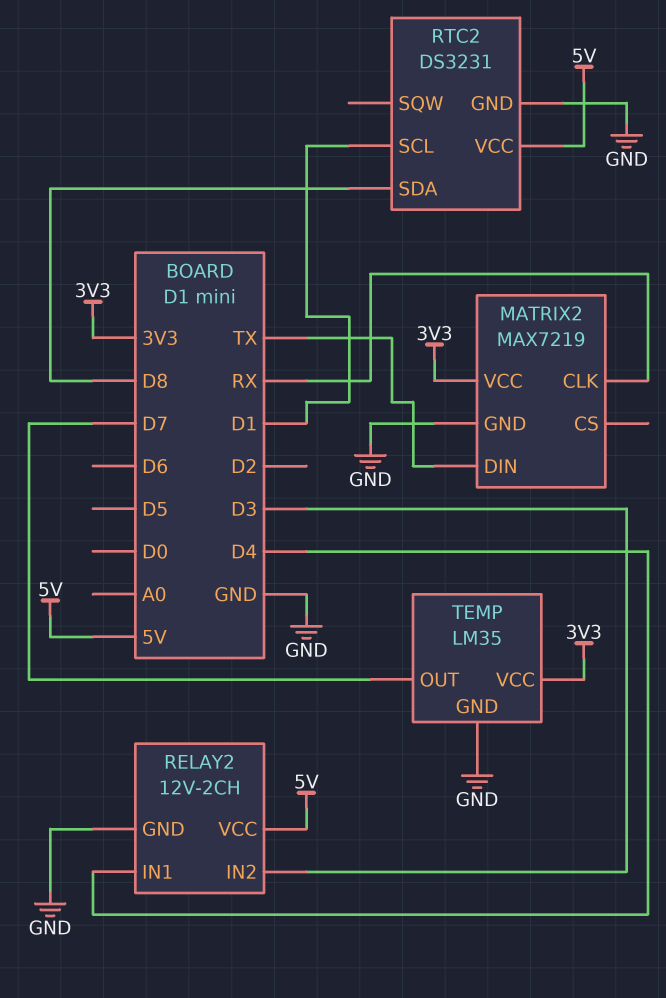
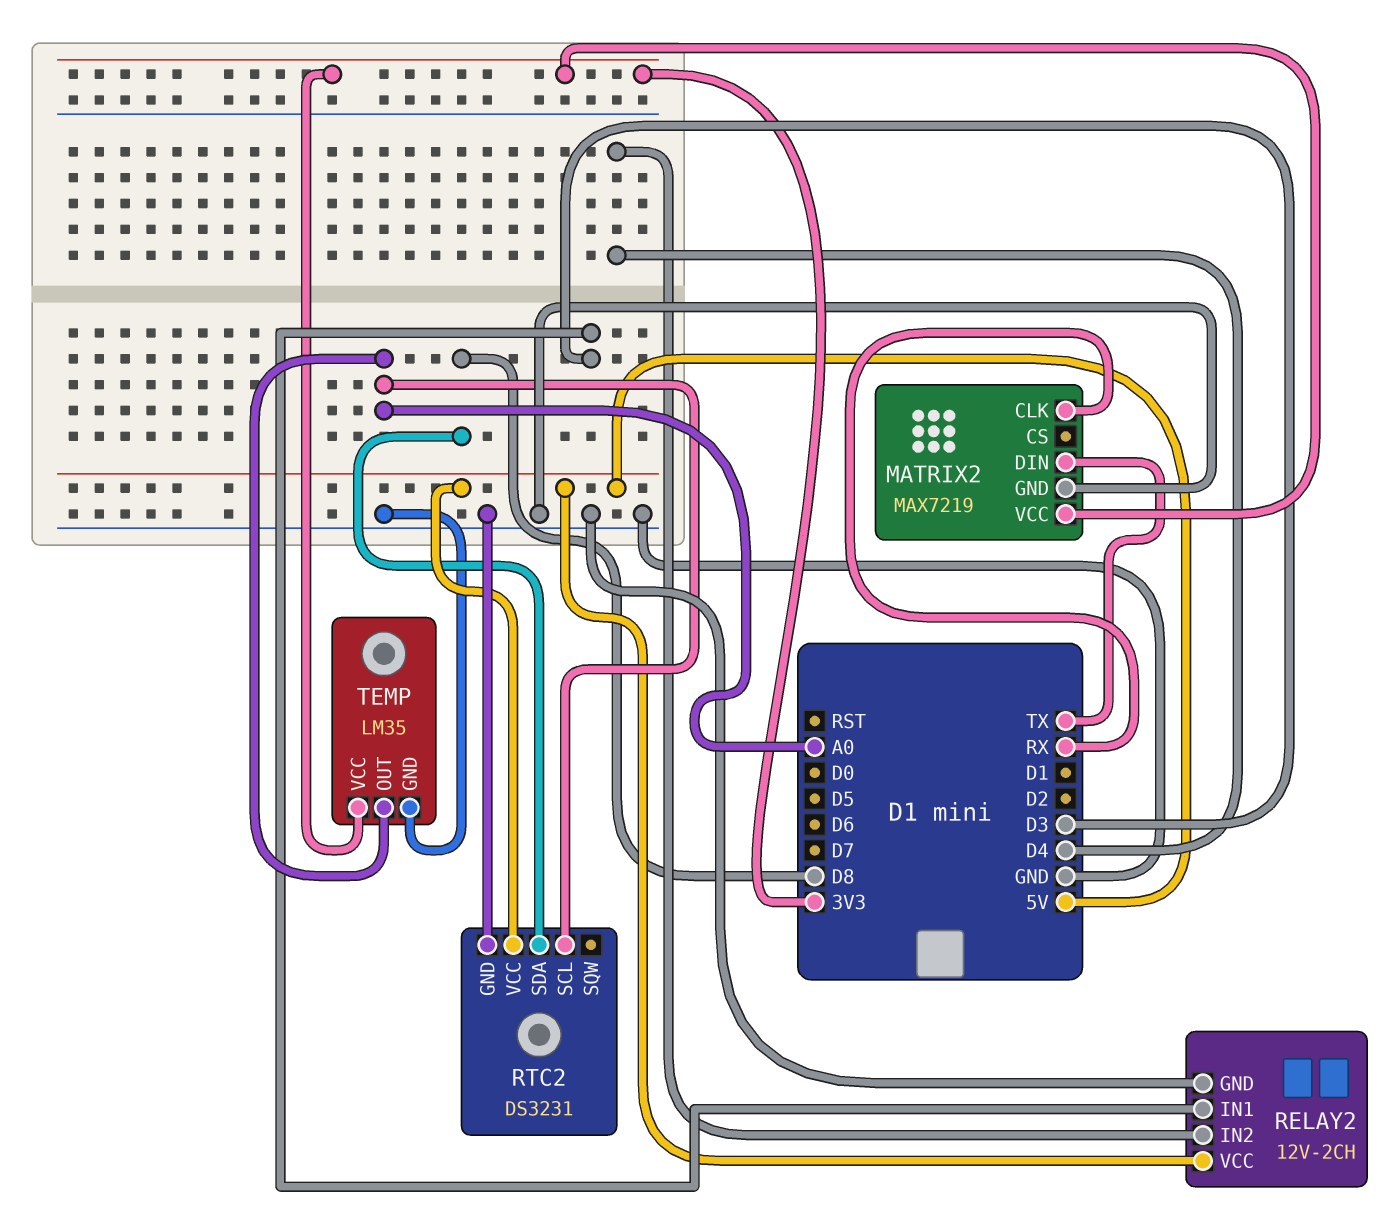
RELAY2 pin IN1: D4 -> D3
RELAY2 pin IN2: D3 -> D4
RTC2 pin SCL: D1 -> A0
TEMP pin OUT: D7 -> A0

